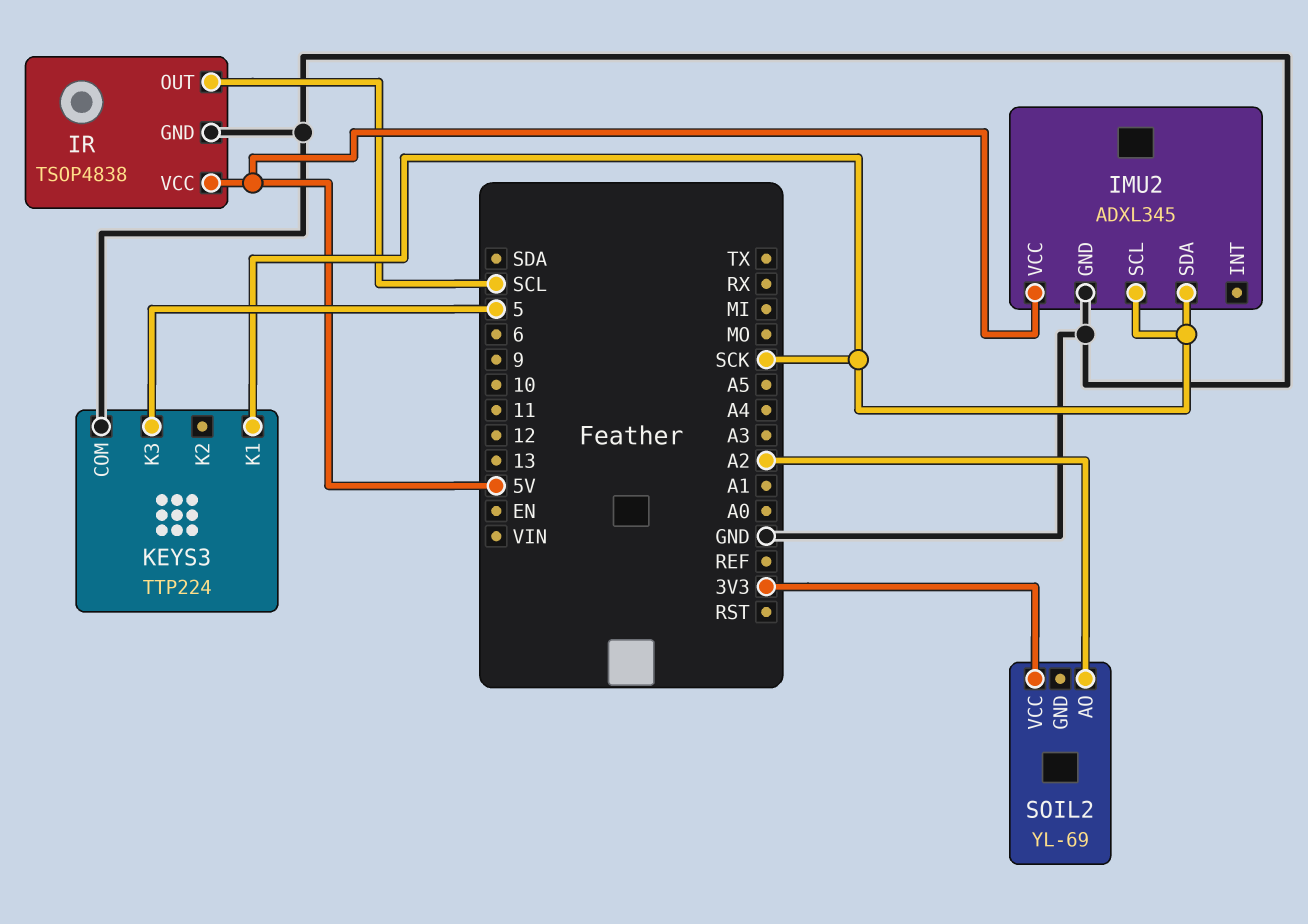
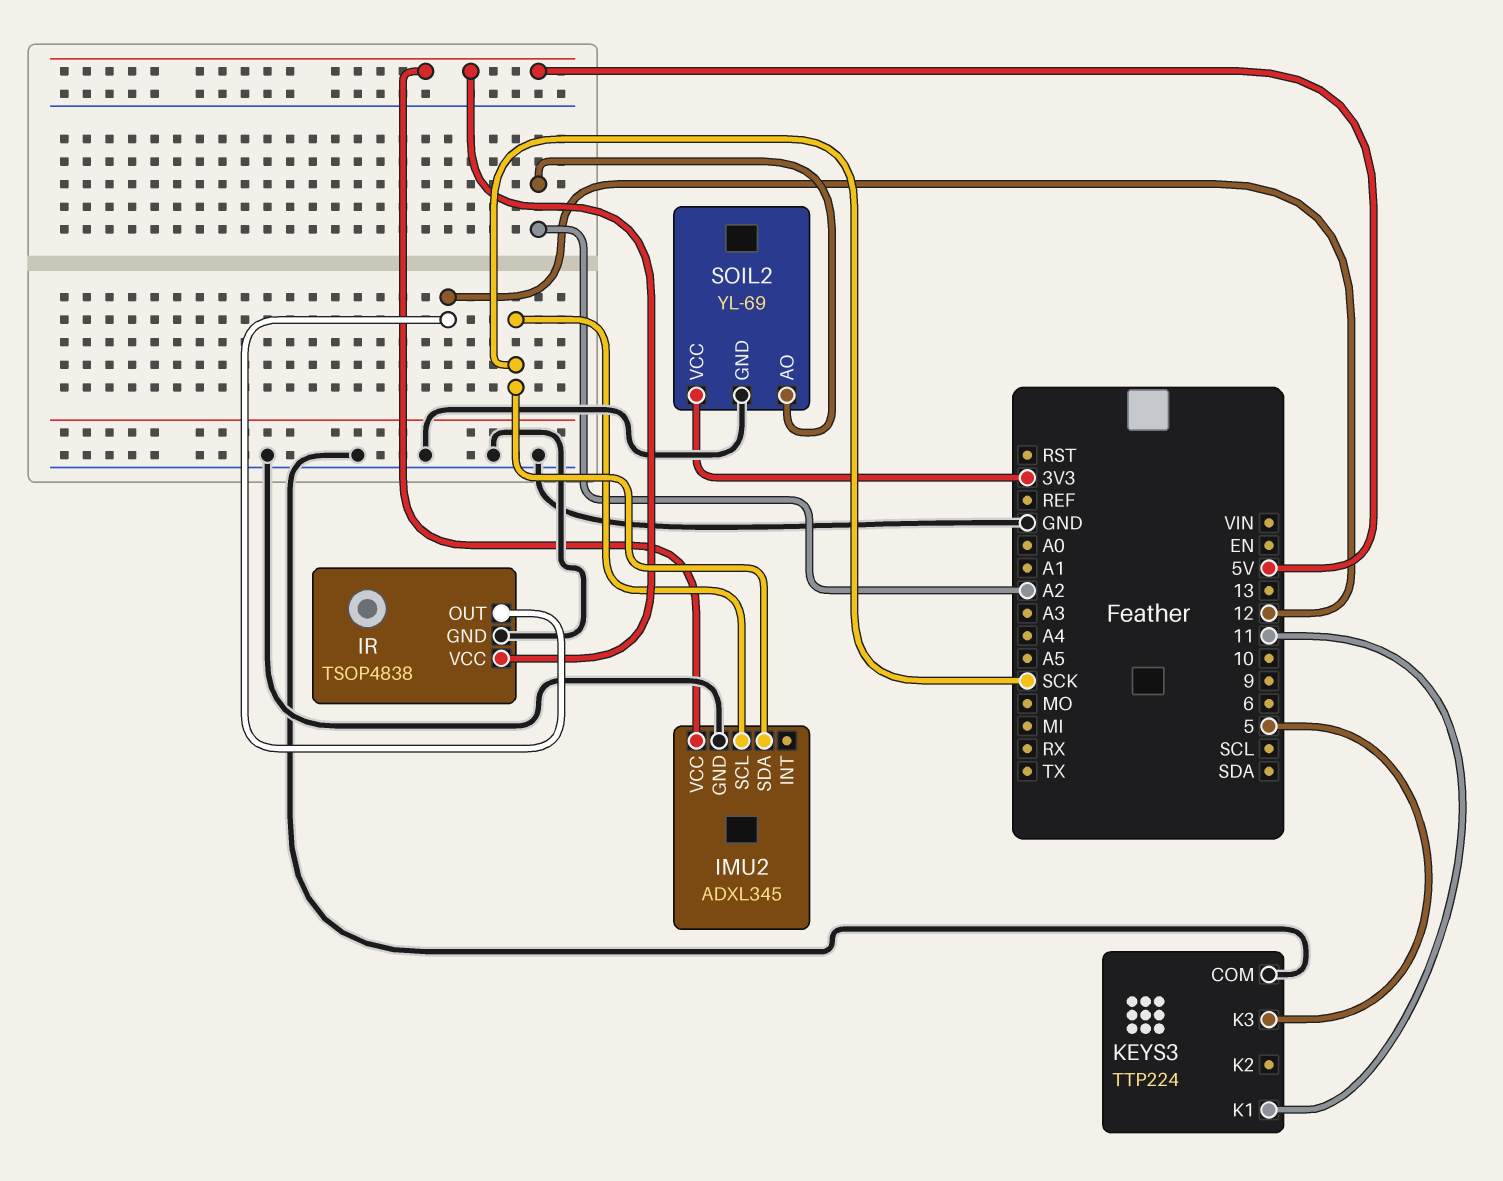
IR pin OUT: SCL -> 12
KEYS3 pin K1: SCK -> 11
SOIL2 pin GND: none -> GND

